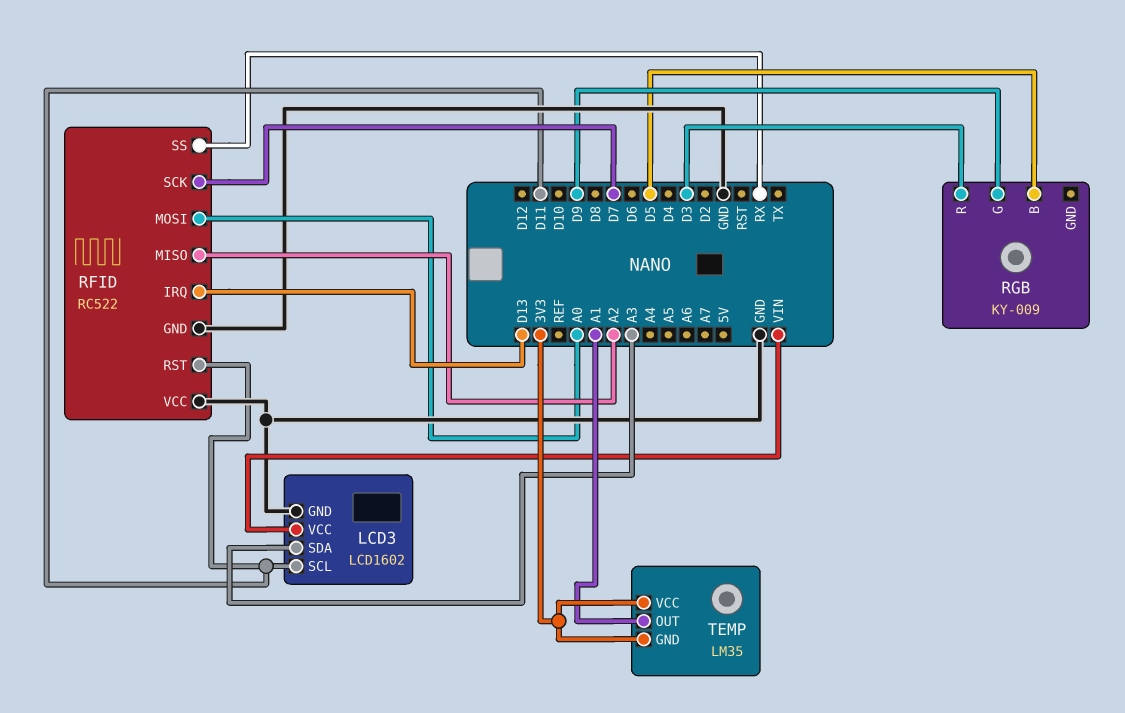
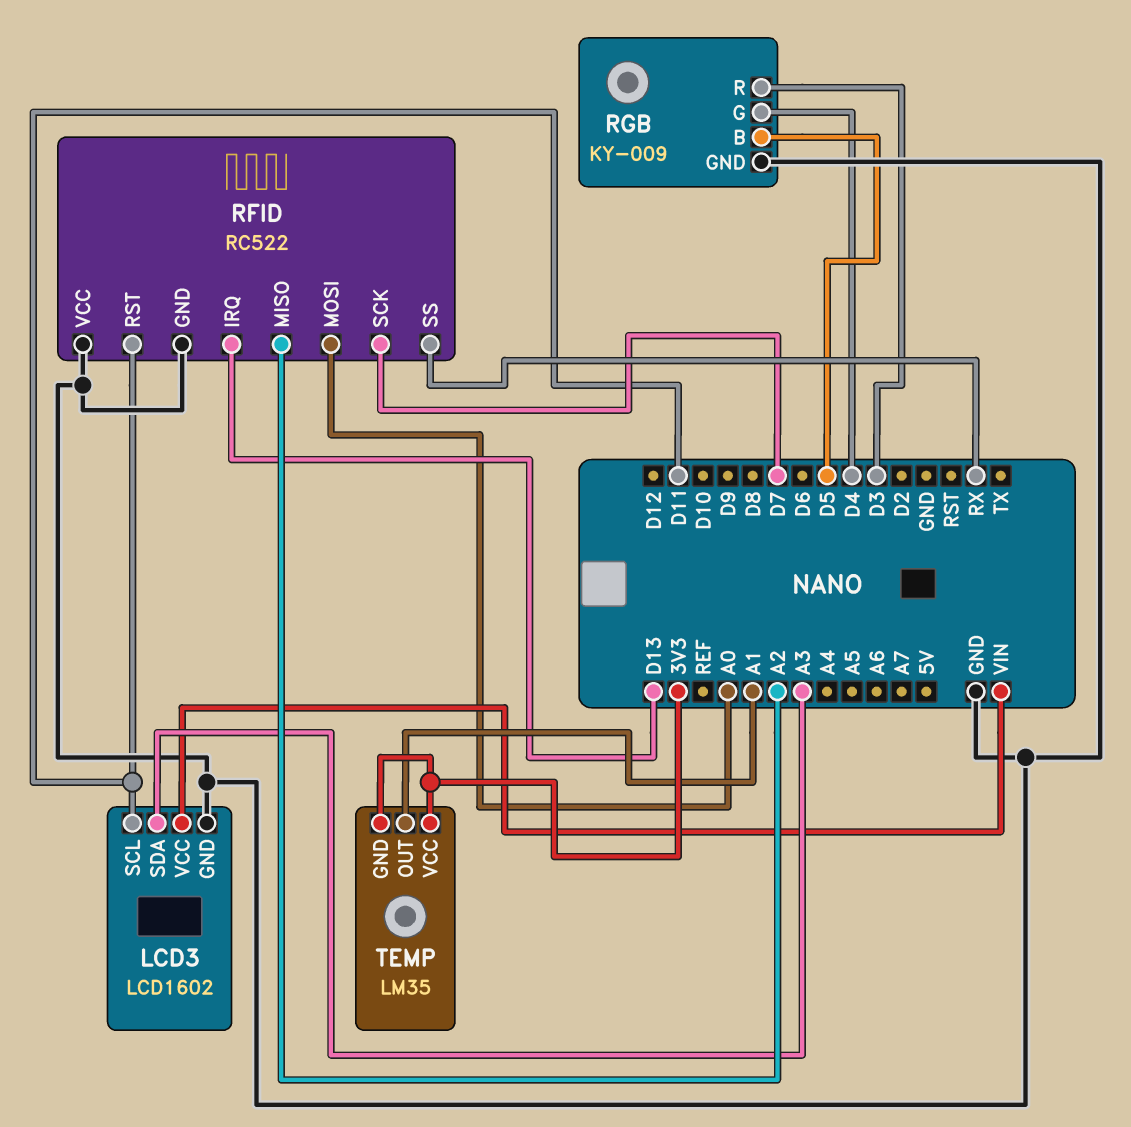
RGB pin G: D9 -> D4
RGB pin GND: none -> GND

